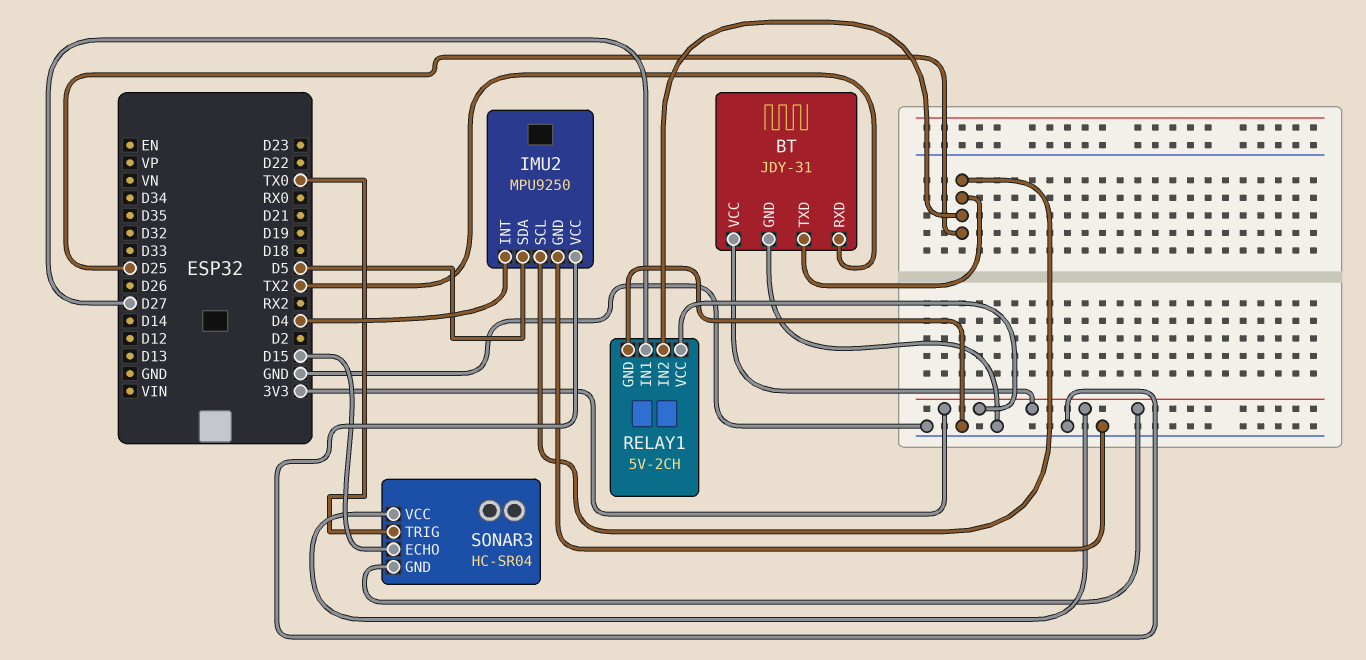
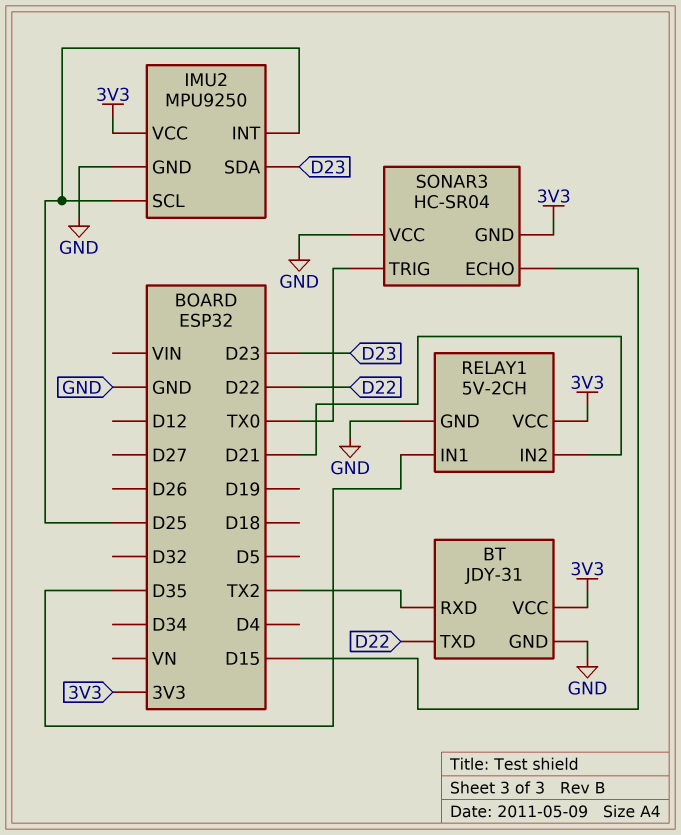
BT pin TXD: D25 -> D22
IMU2 pin INT: D4 -> D25
IMU2 pin SDA: D5 -> D23
IMU2 pin VCC: GND -> 3V3
RELAY1 pin IN1: D27 -> D35
RELAY1 pin IN2: D25 -> D21
SONAR3 pin VCC: 3V3 -> GND

